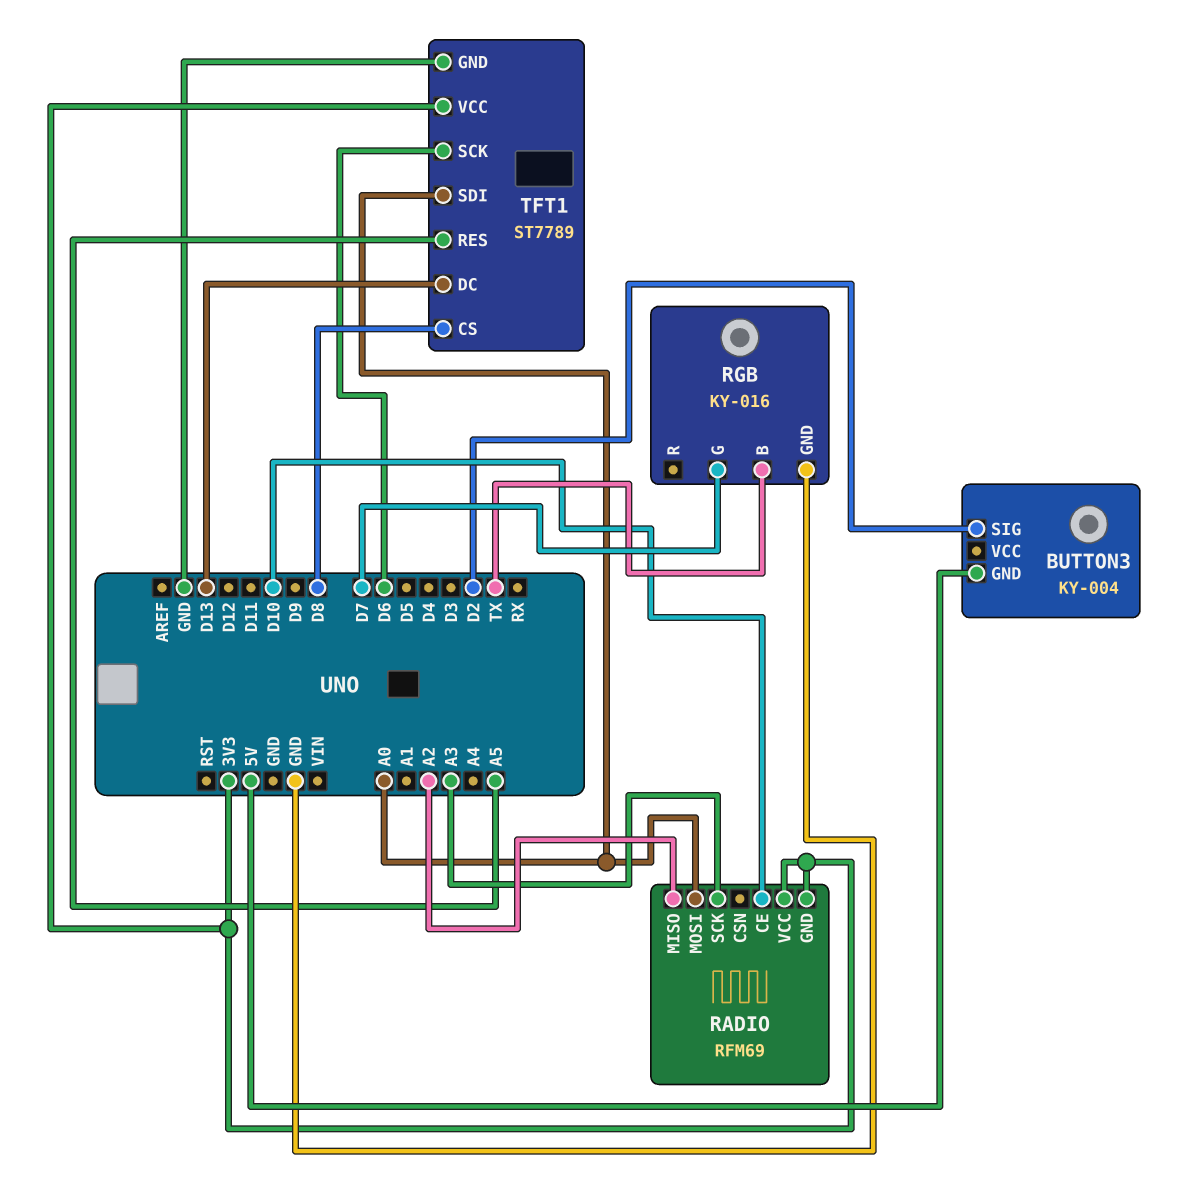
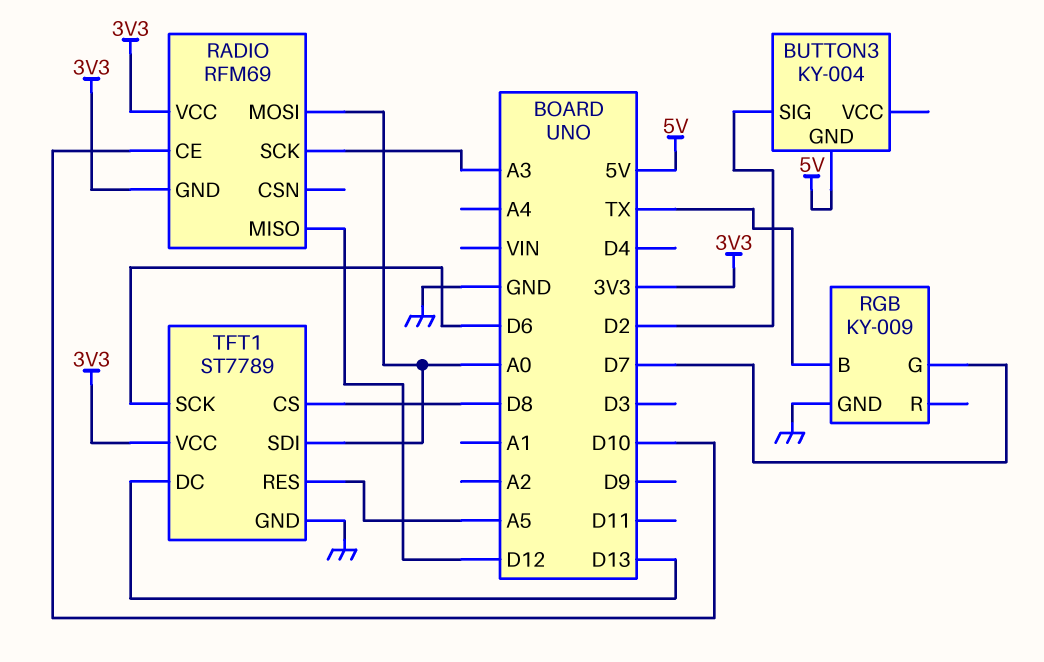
RADIO pin MISO: A2 -> D12
RGB: KY-016 -> KY-009

